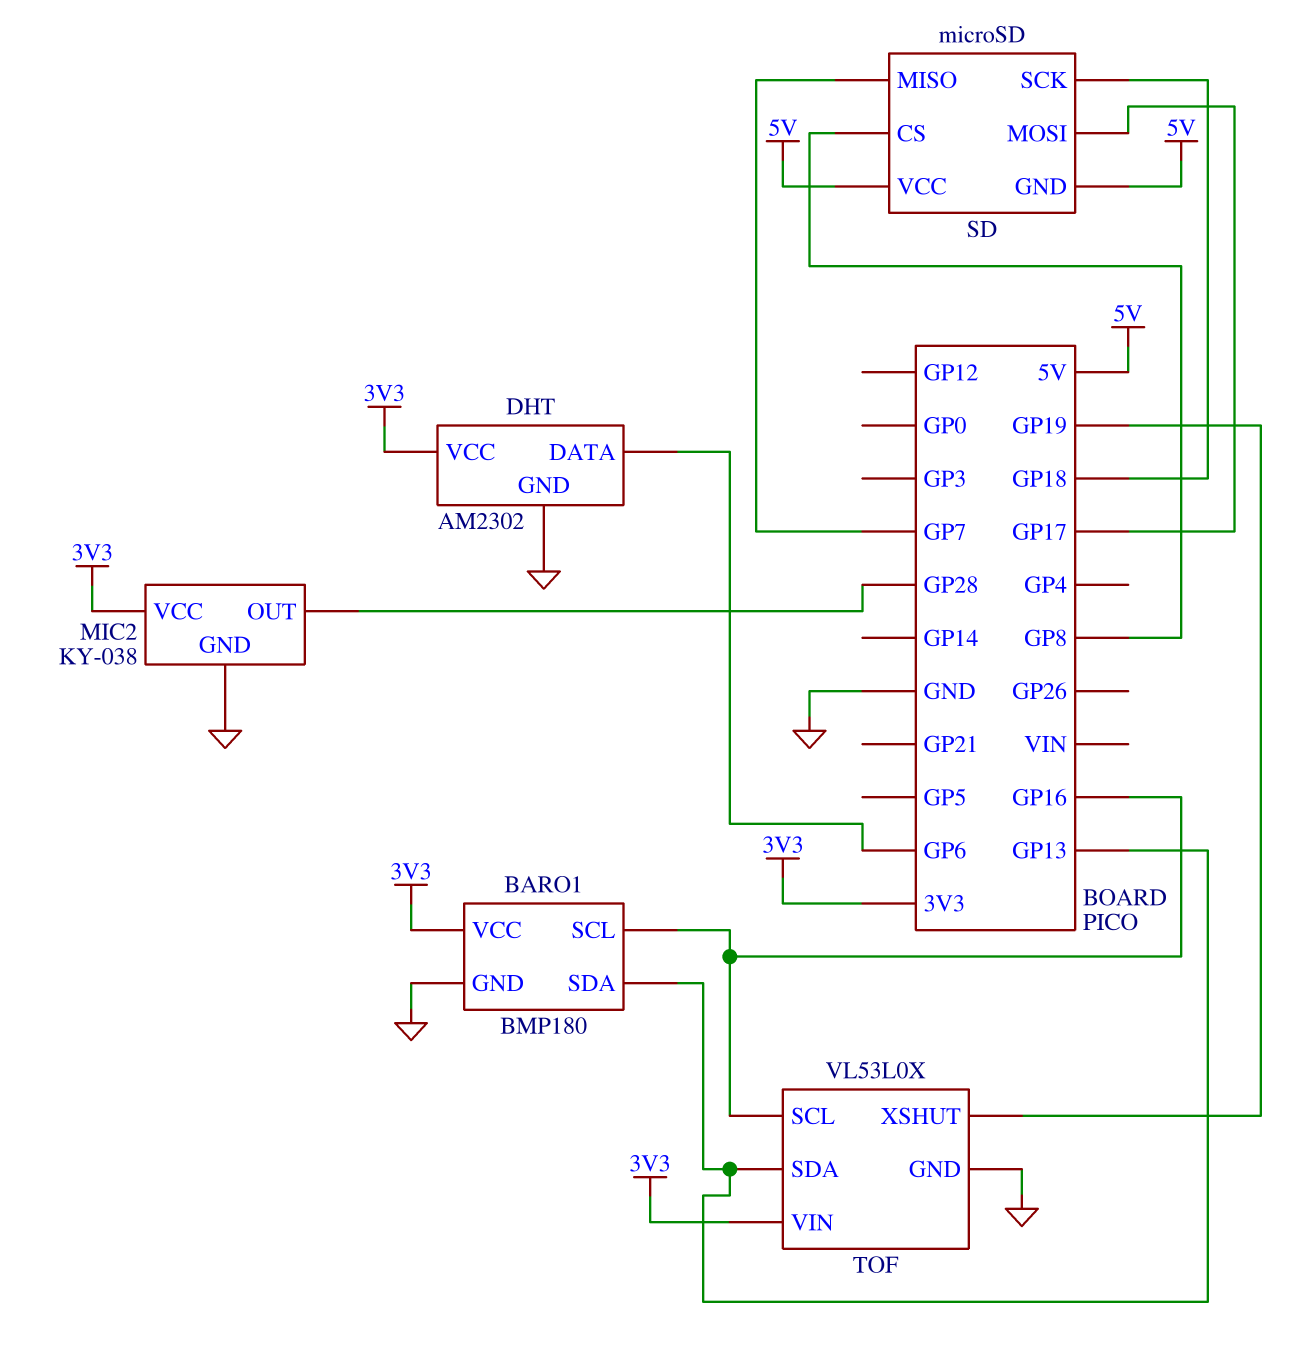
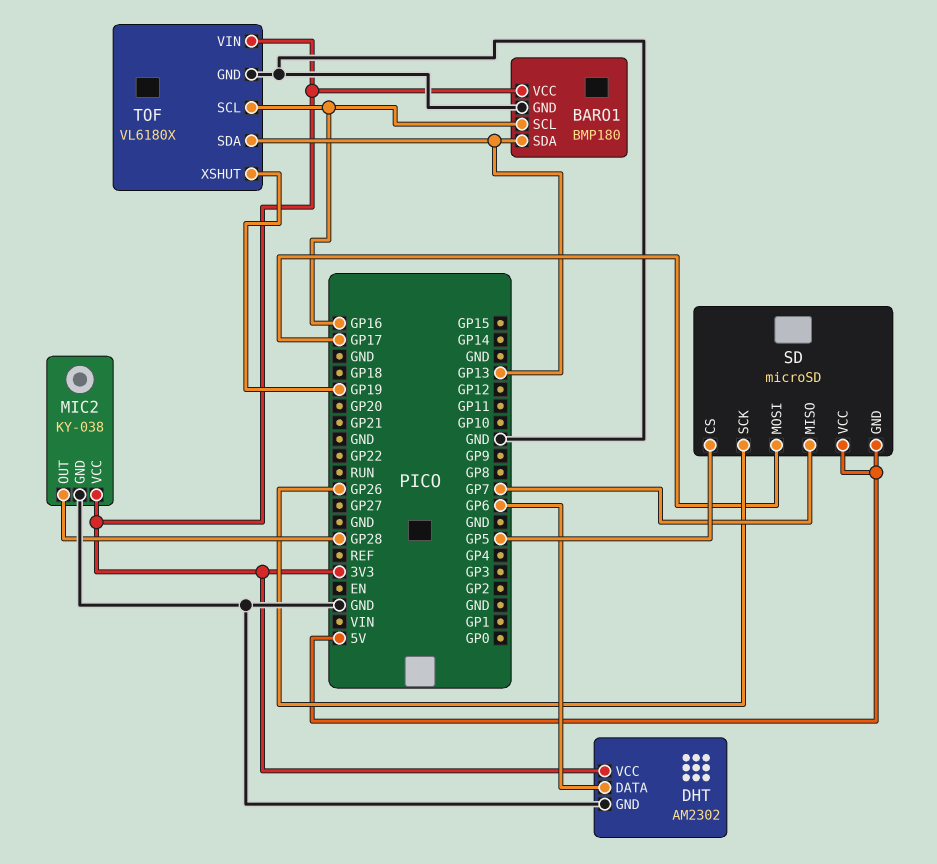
SD pin CS: GP8 -> GP5
SD pin SCK: GP18 -> GP26
TOF: VL53L0X -> VL6180X

